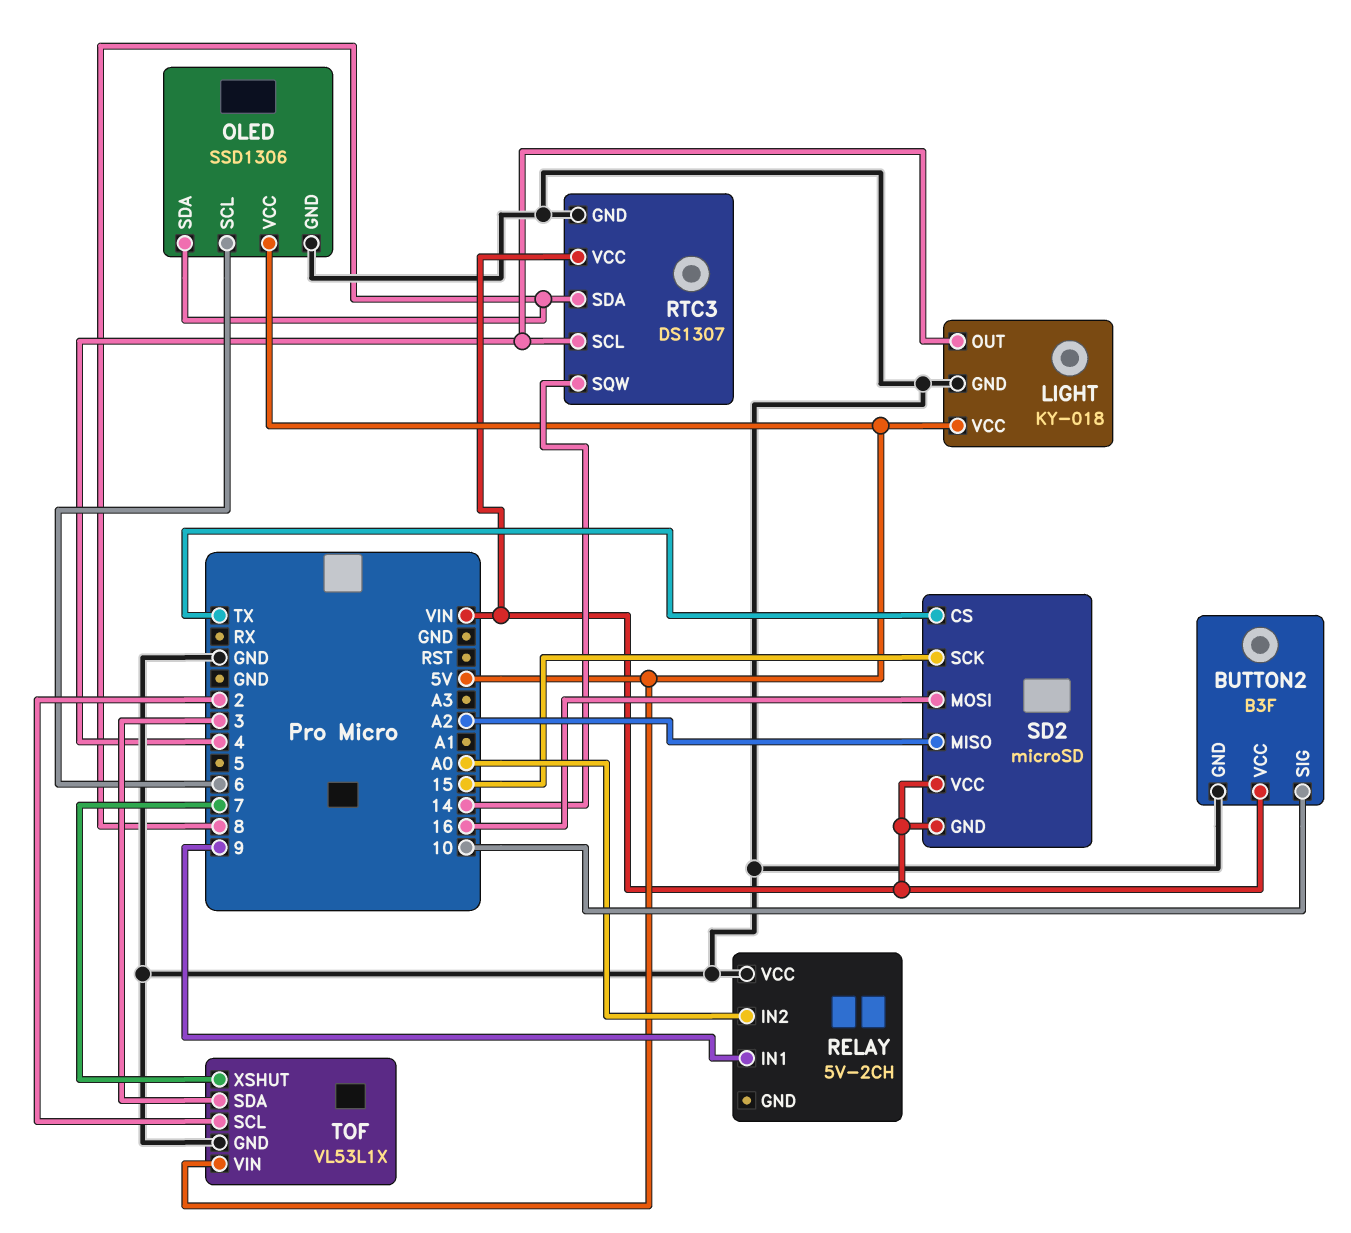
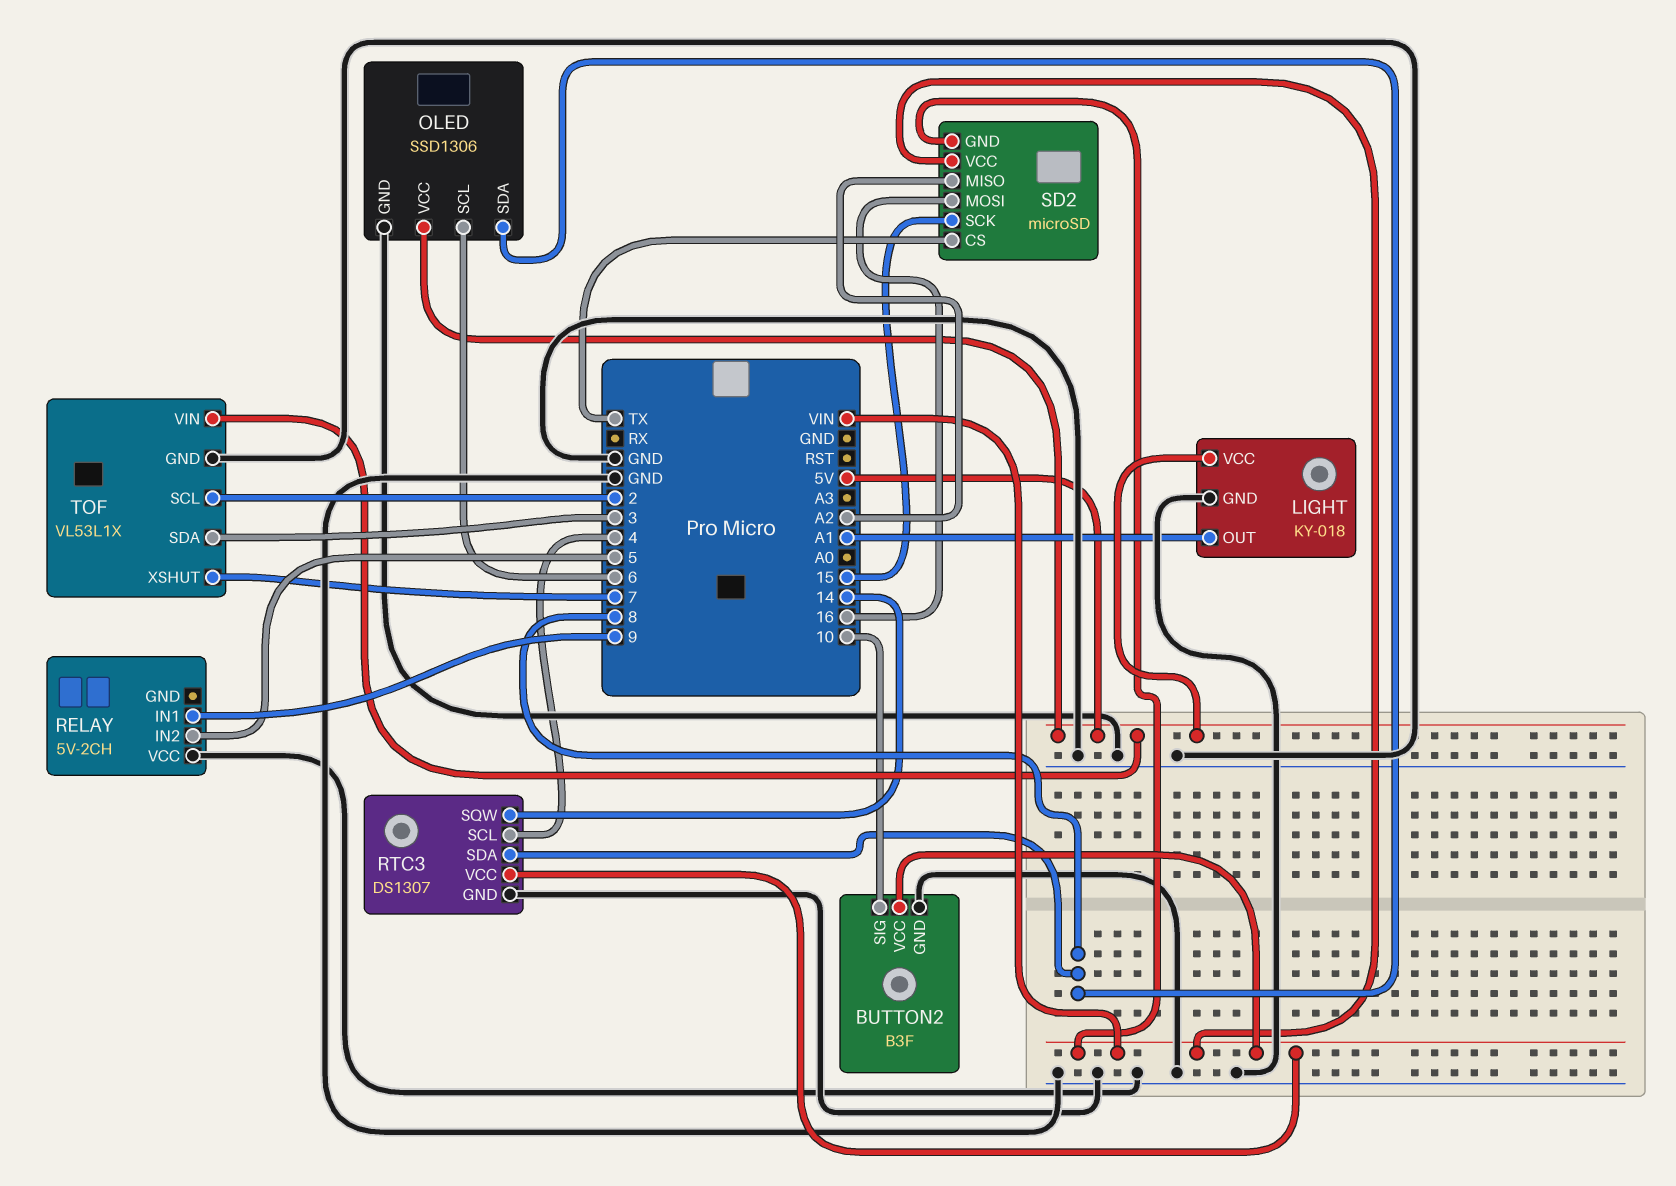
LIGHT pin OUT: 4 -> A1
RELAY pin IN2: A0 -> 5

